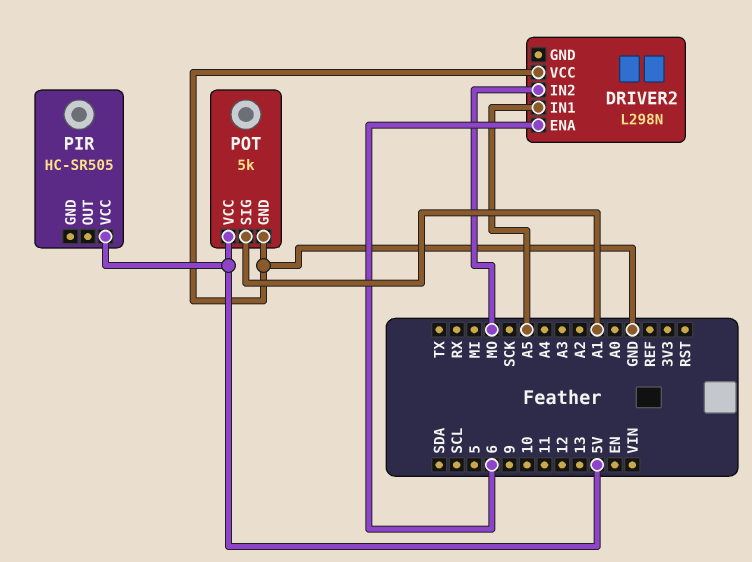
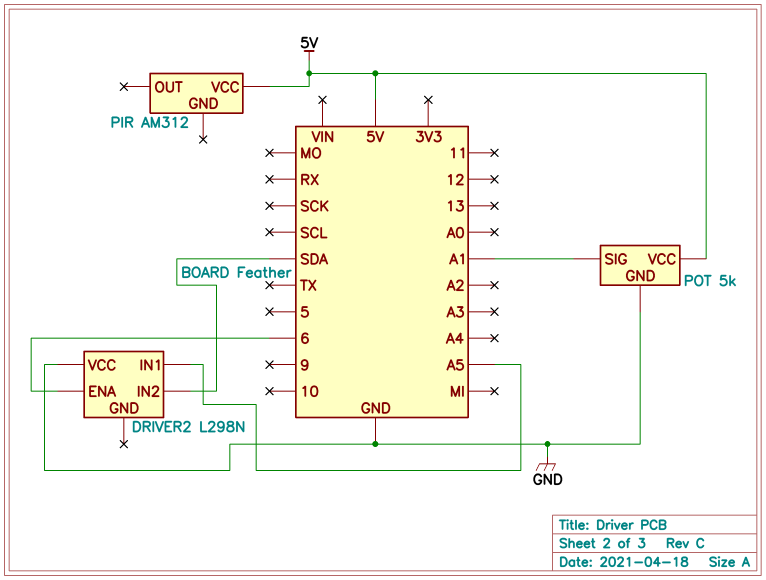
DRIVER2 pin IN2: MO -> SDA
PIR: HC-SR505 -> AM312

